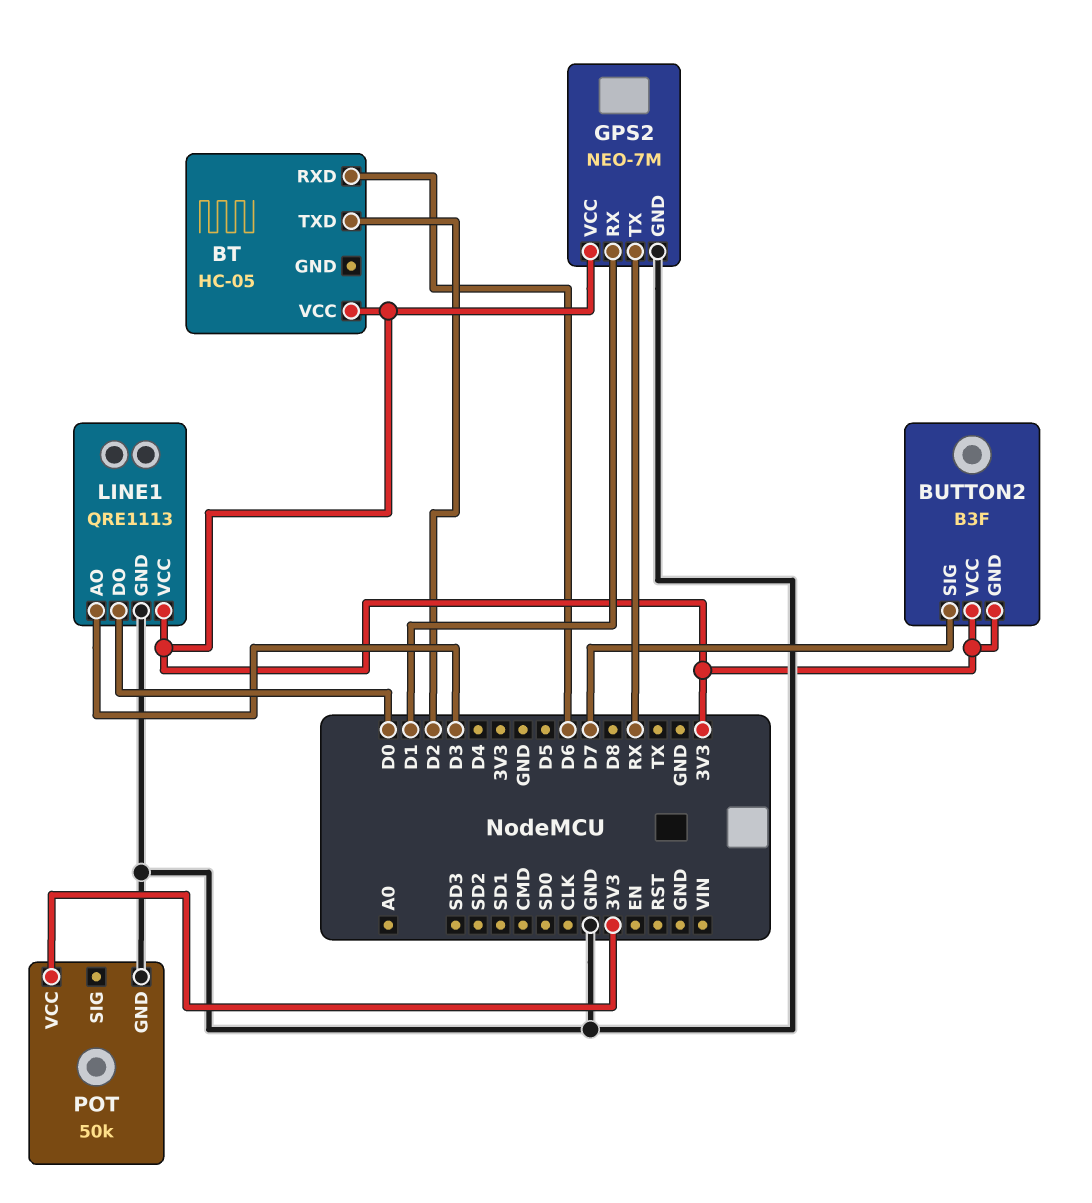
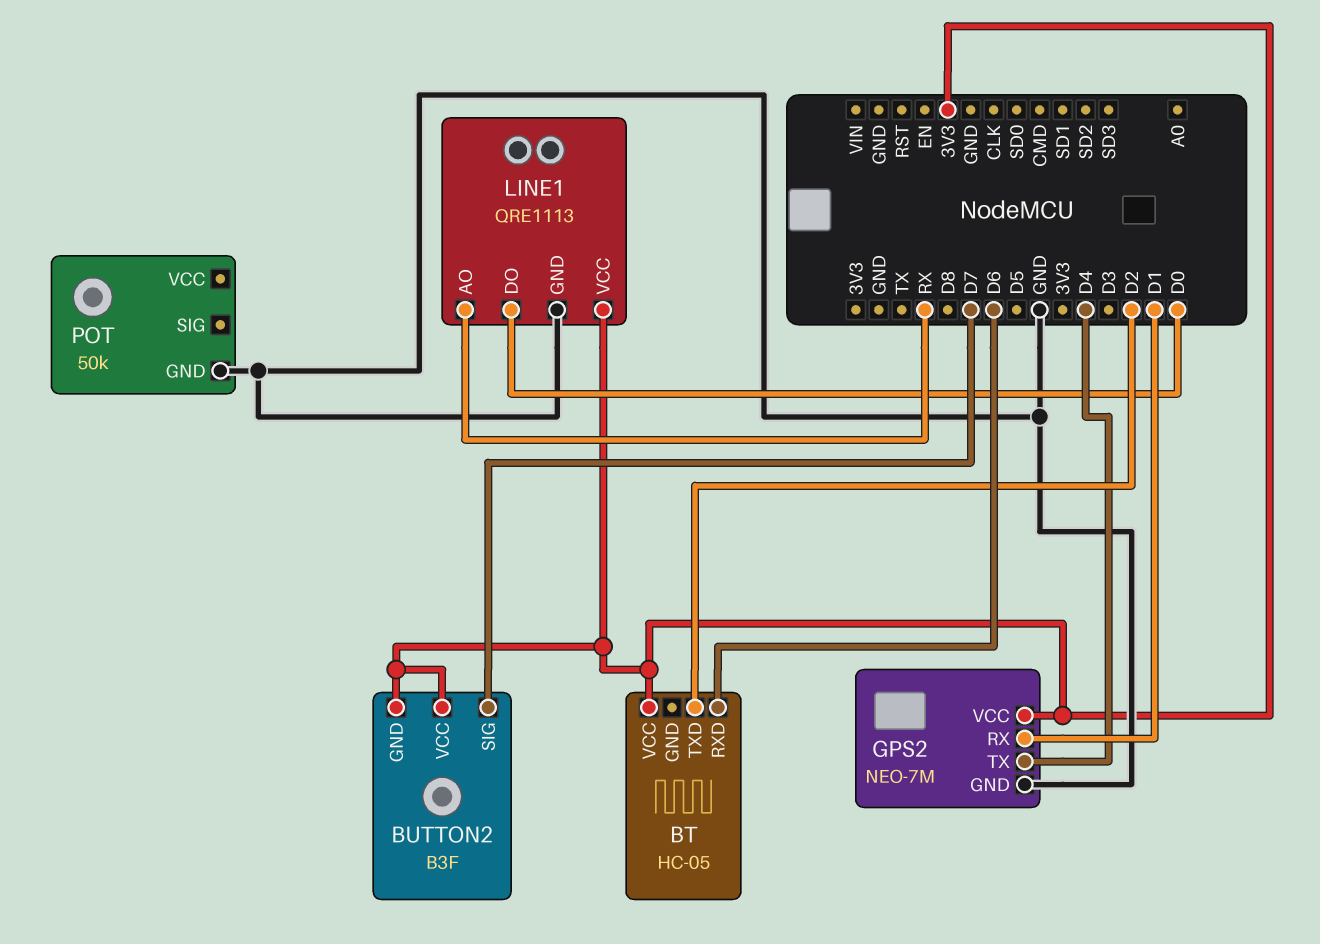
GPS2 pin TX: RX -> D4
LINE1 pin AO: D3 -> RX
POT pin VCC: 3V3 -> none

